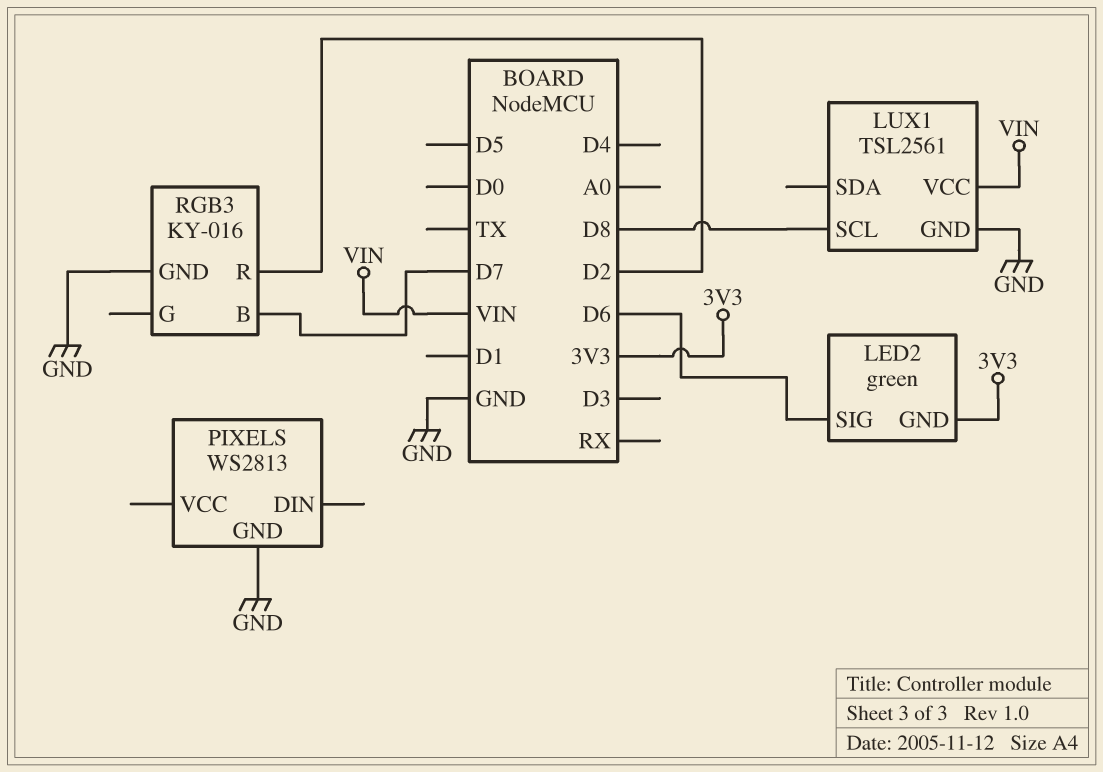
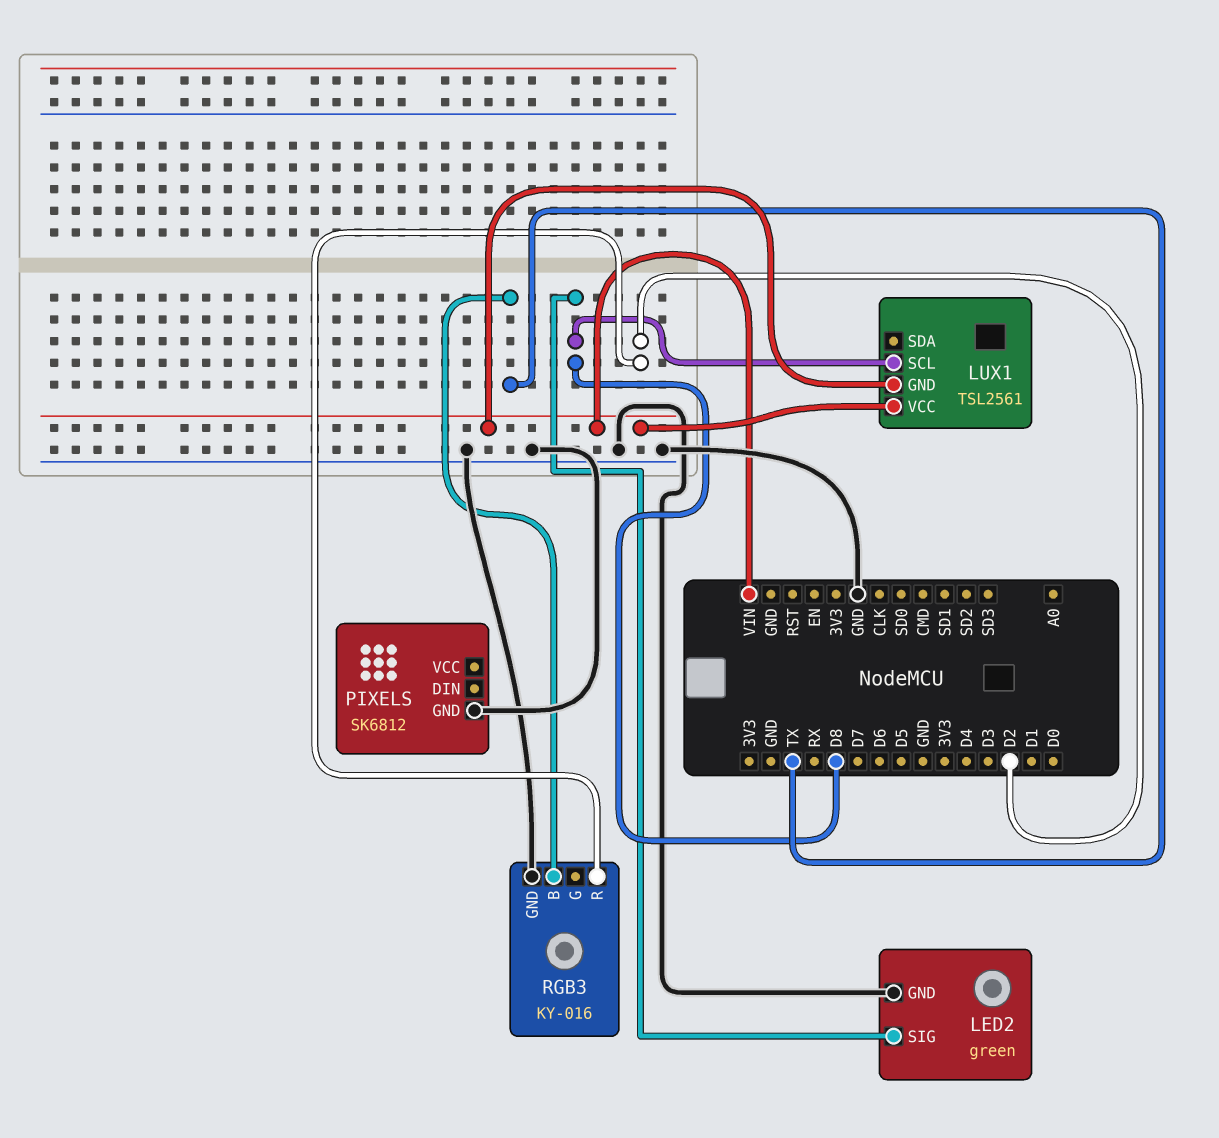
LED2 pin GND: 3V3 -> GND
LED2 pin SIG: D6 -> D8
LUX1 pin GND: GND -> VIN
PIXELS: WS2813 -> SK6812
RGB3 pin B: D7 -> TX

